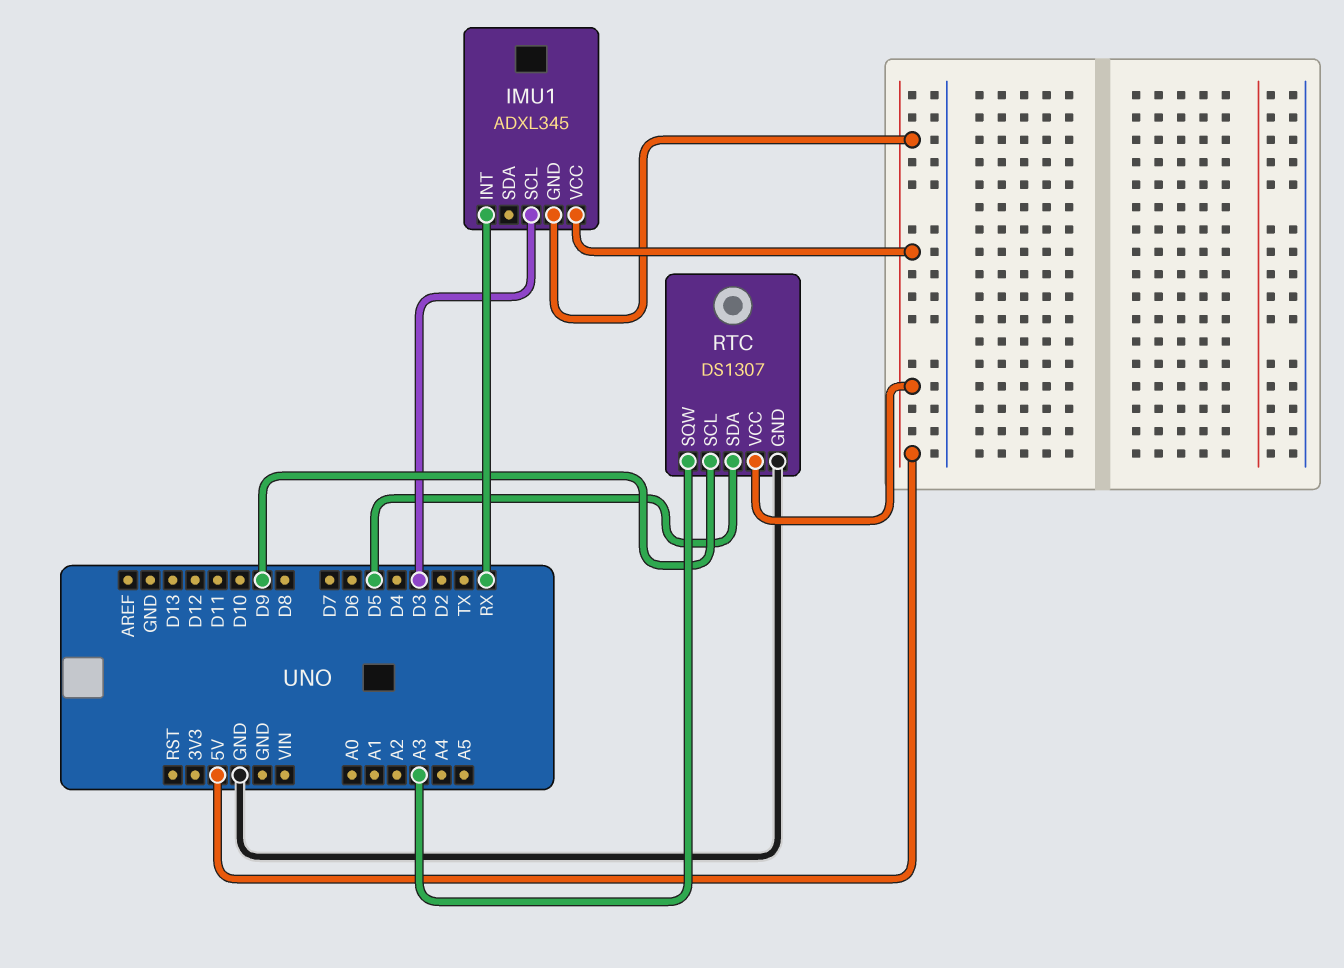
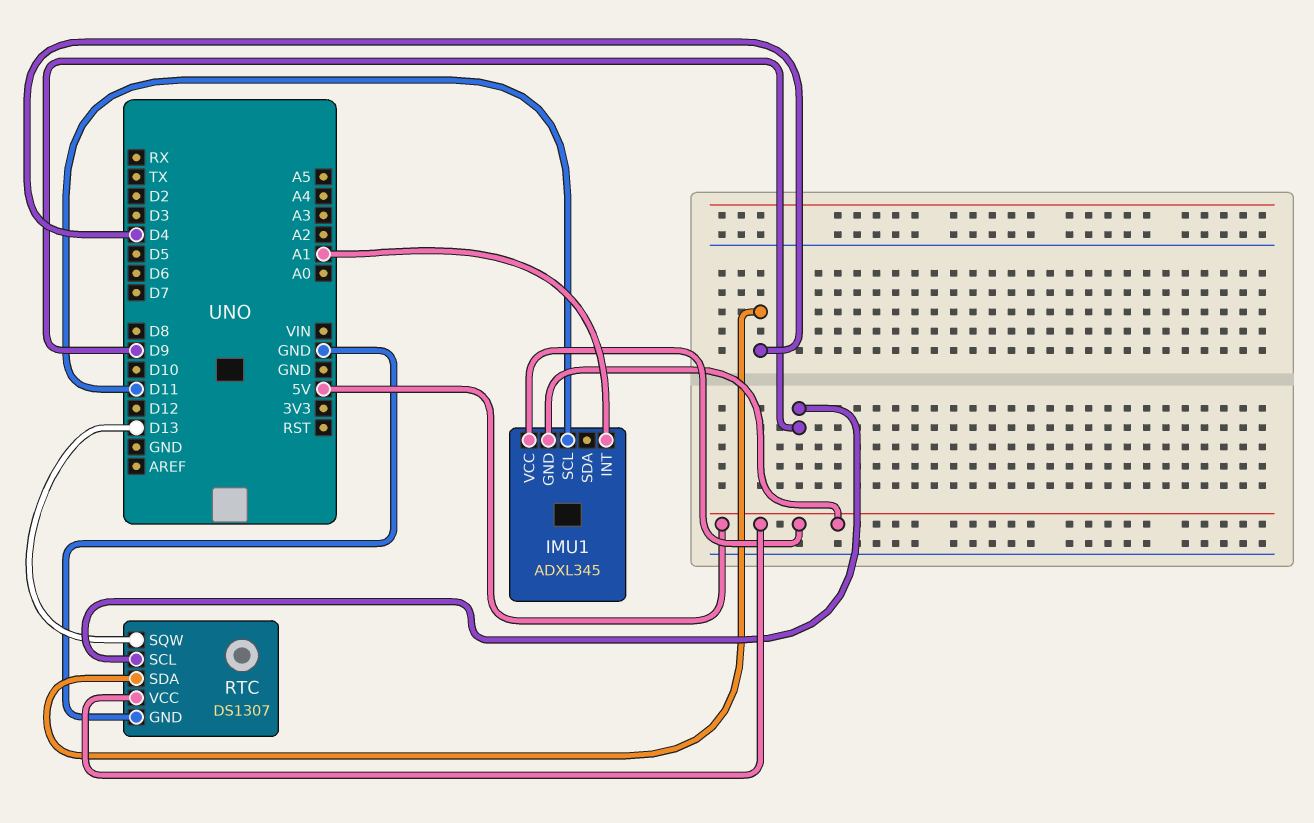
IMU1 pin INT: RX -> A1
IMU1 pin SCL: D3 -> D11
RTC pin SDA: D5 -> D4
RTC pin SQW: A3 -> D13

